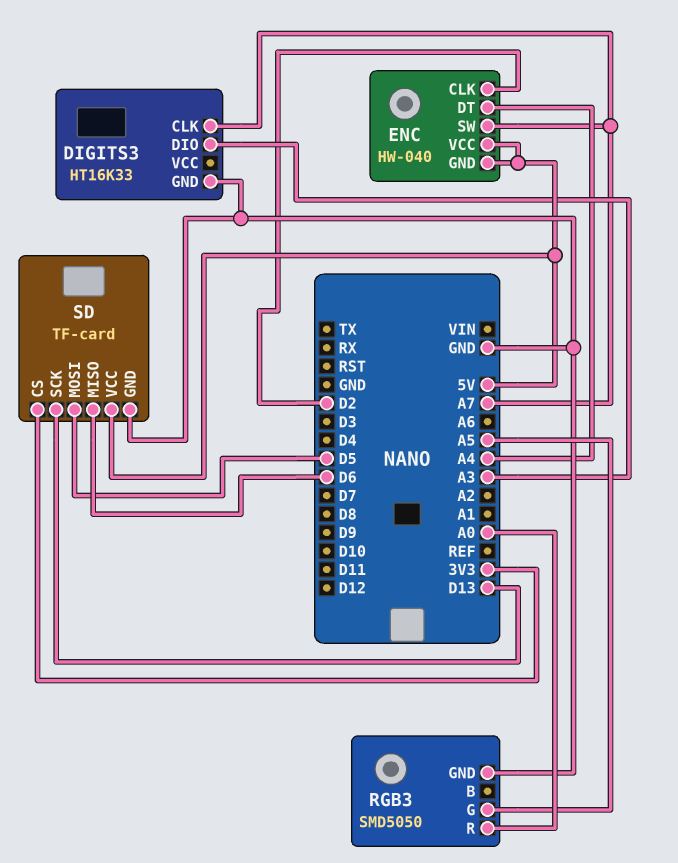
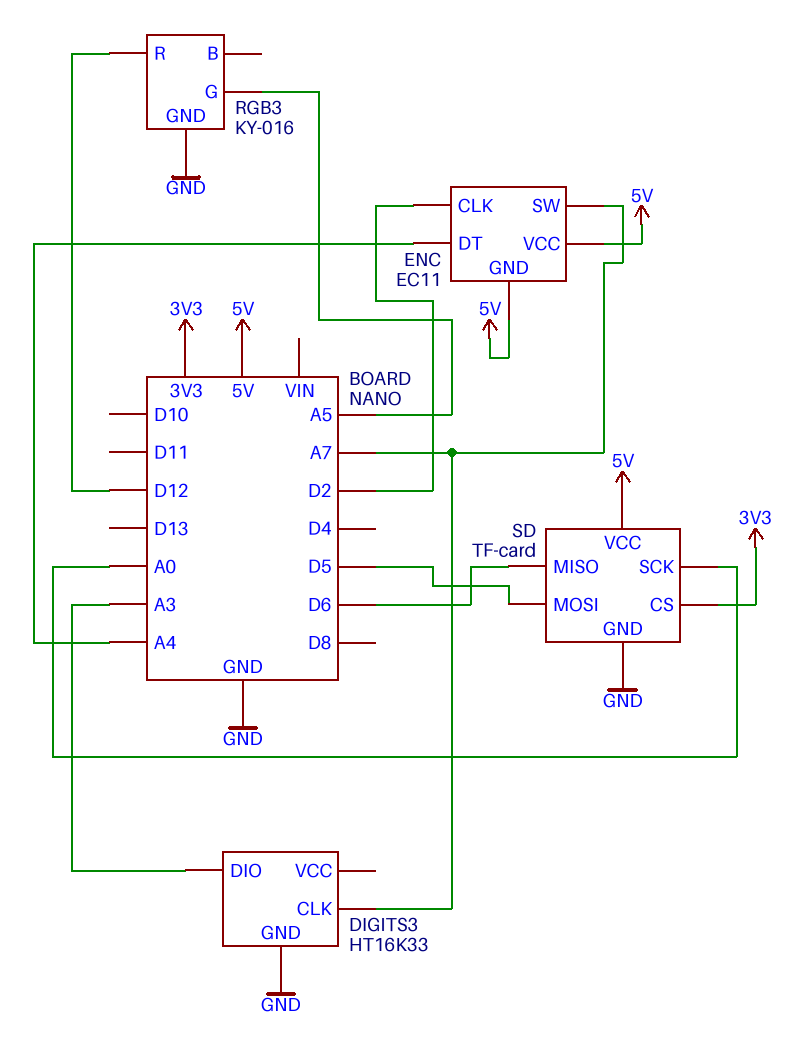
ENC: HW-040 -> EC11
RGB3: SMD5050 -> KY-016
RGB3 pin R: A0 -> D12
SD pin SCK: D13 -> A0

